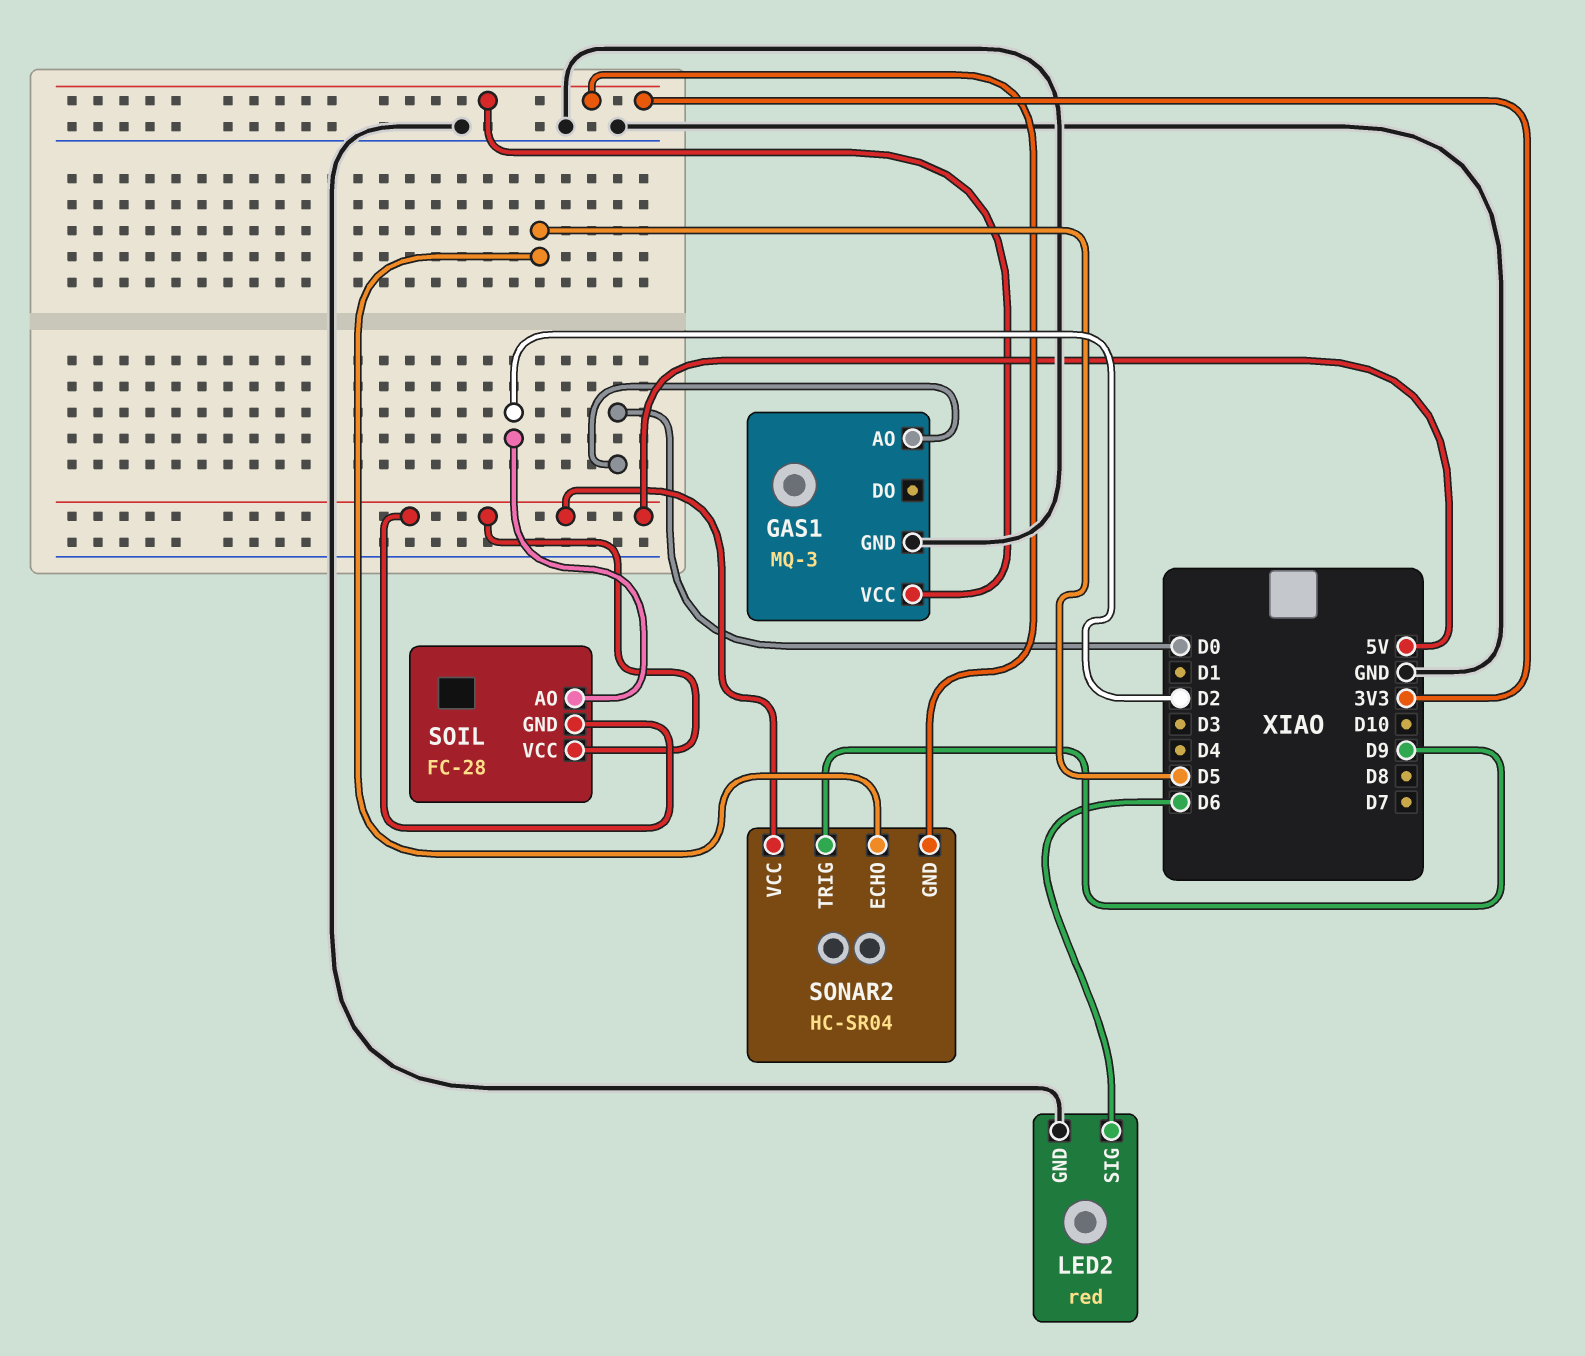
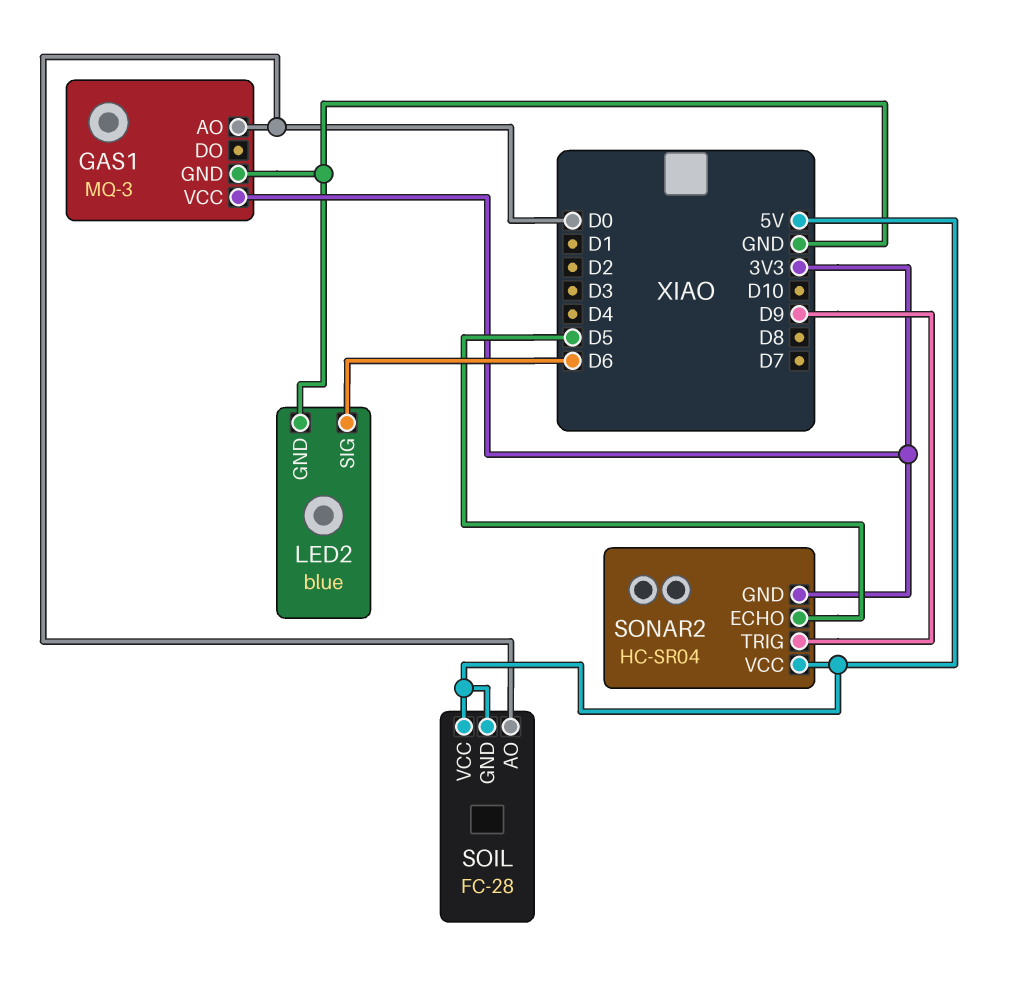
LED2: red -> blue
SOIL pin AO: D2 -> D0

